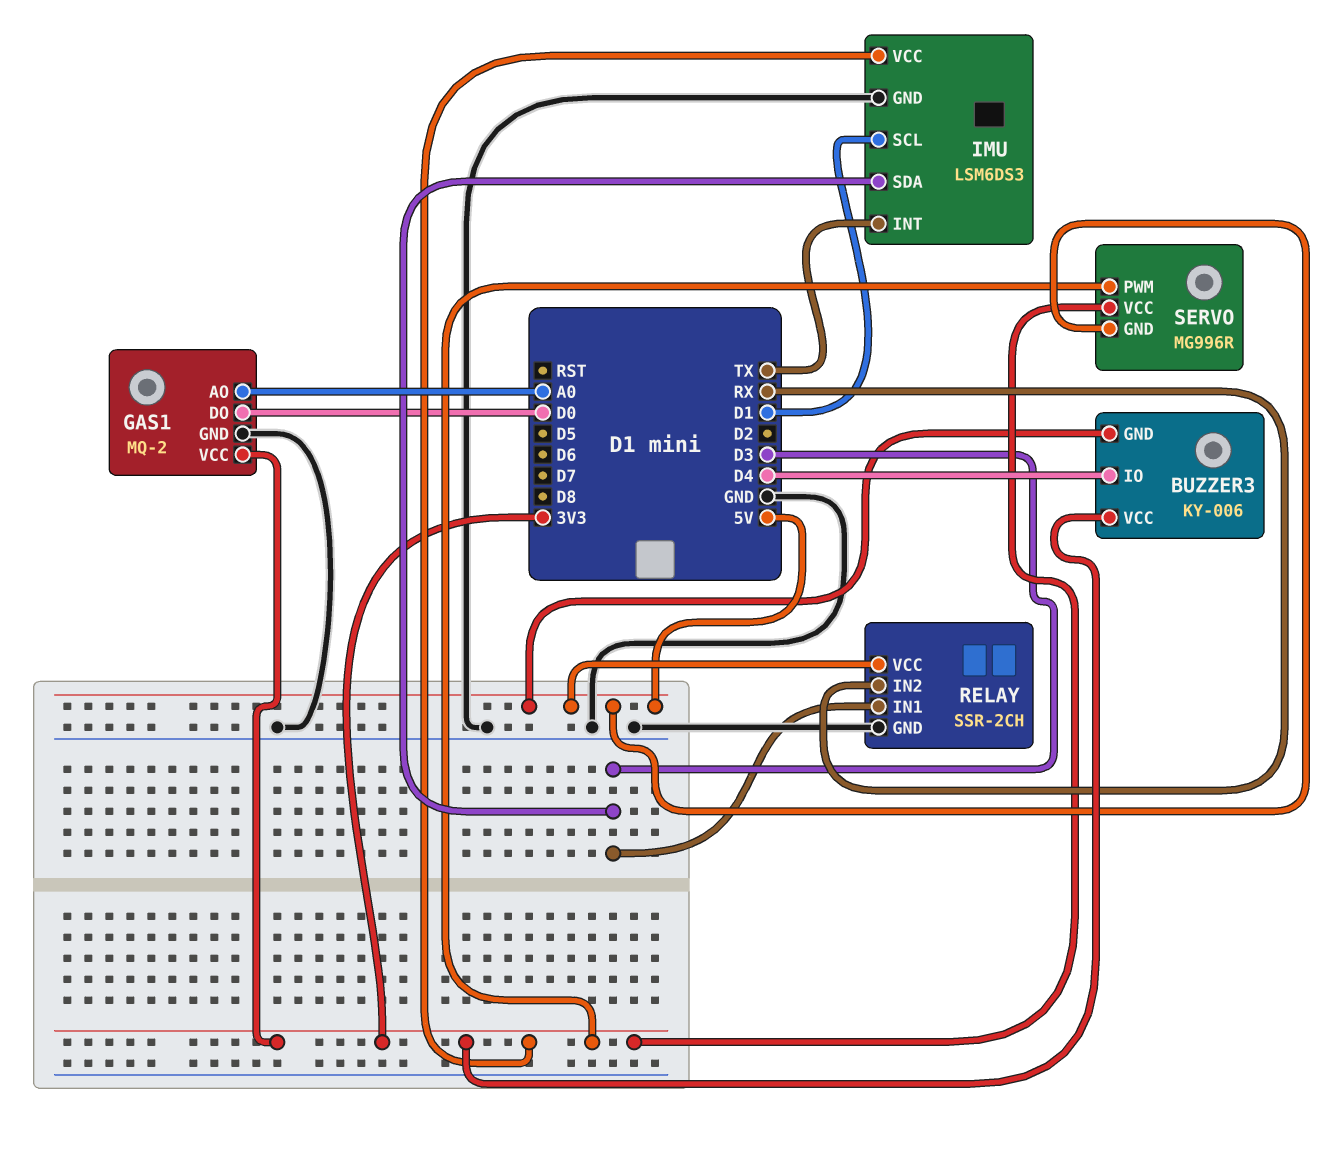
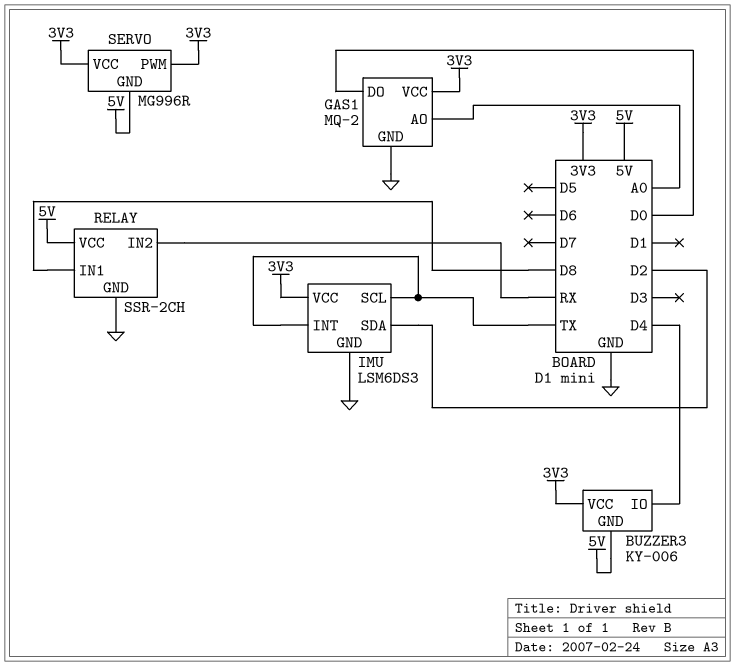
IMU pin SCL: D1 -> TX
IMU pin SDA: D3 -> D2
RELAY pin IN1: D3 -> D8

